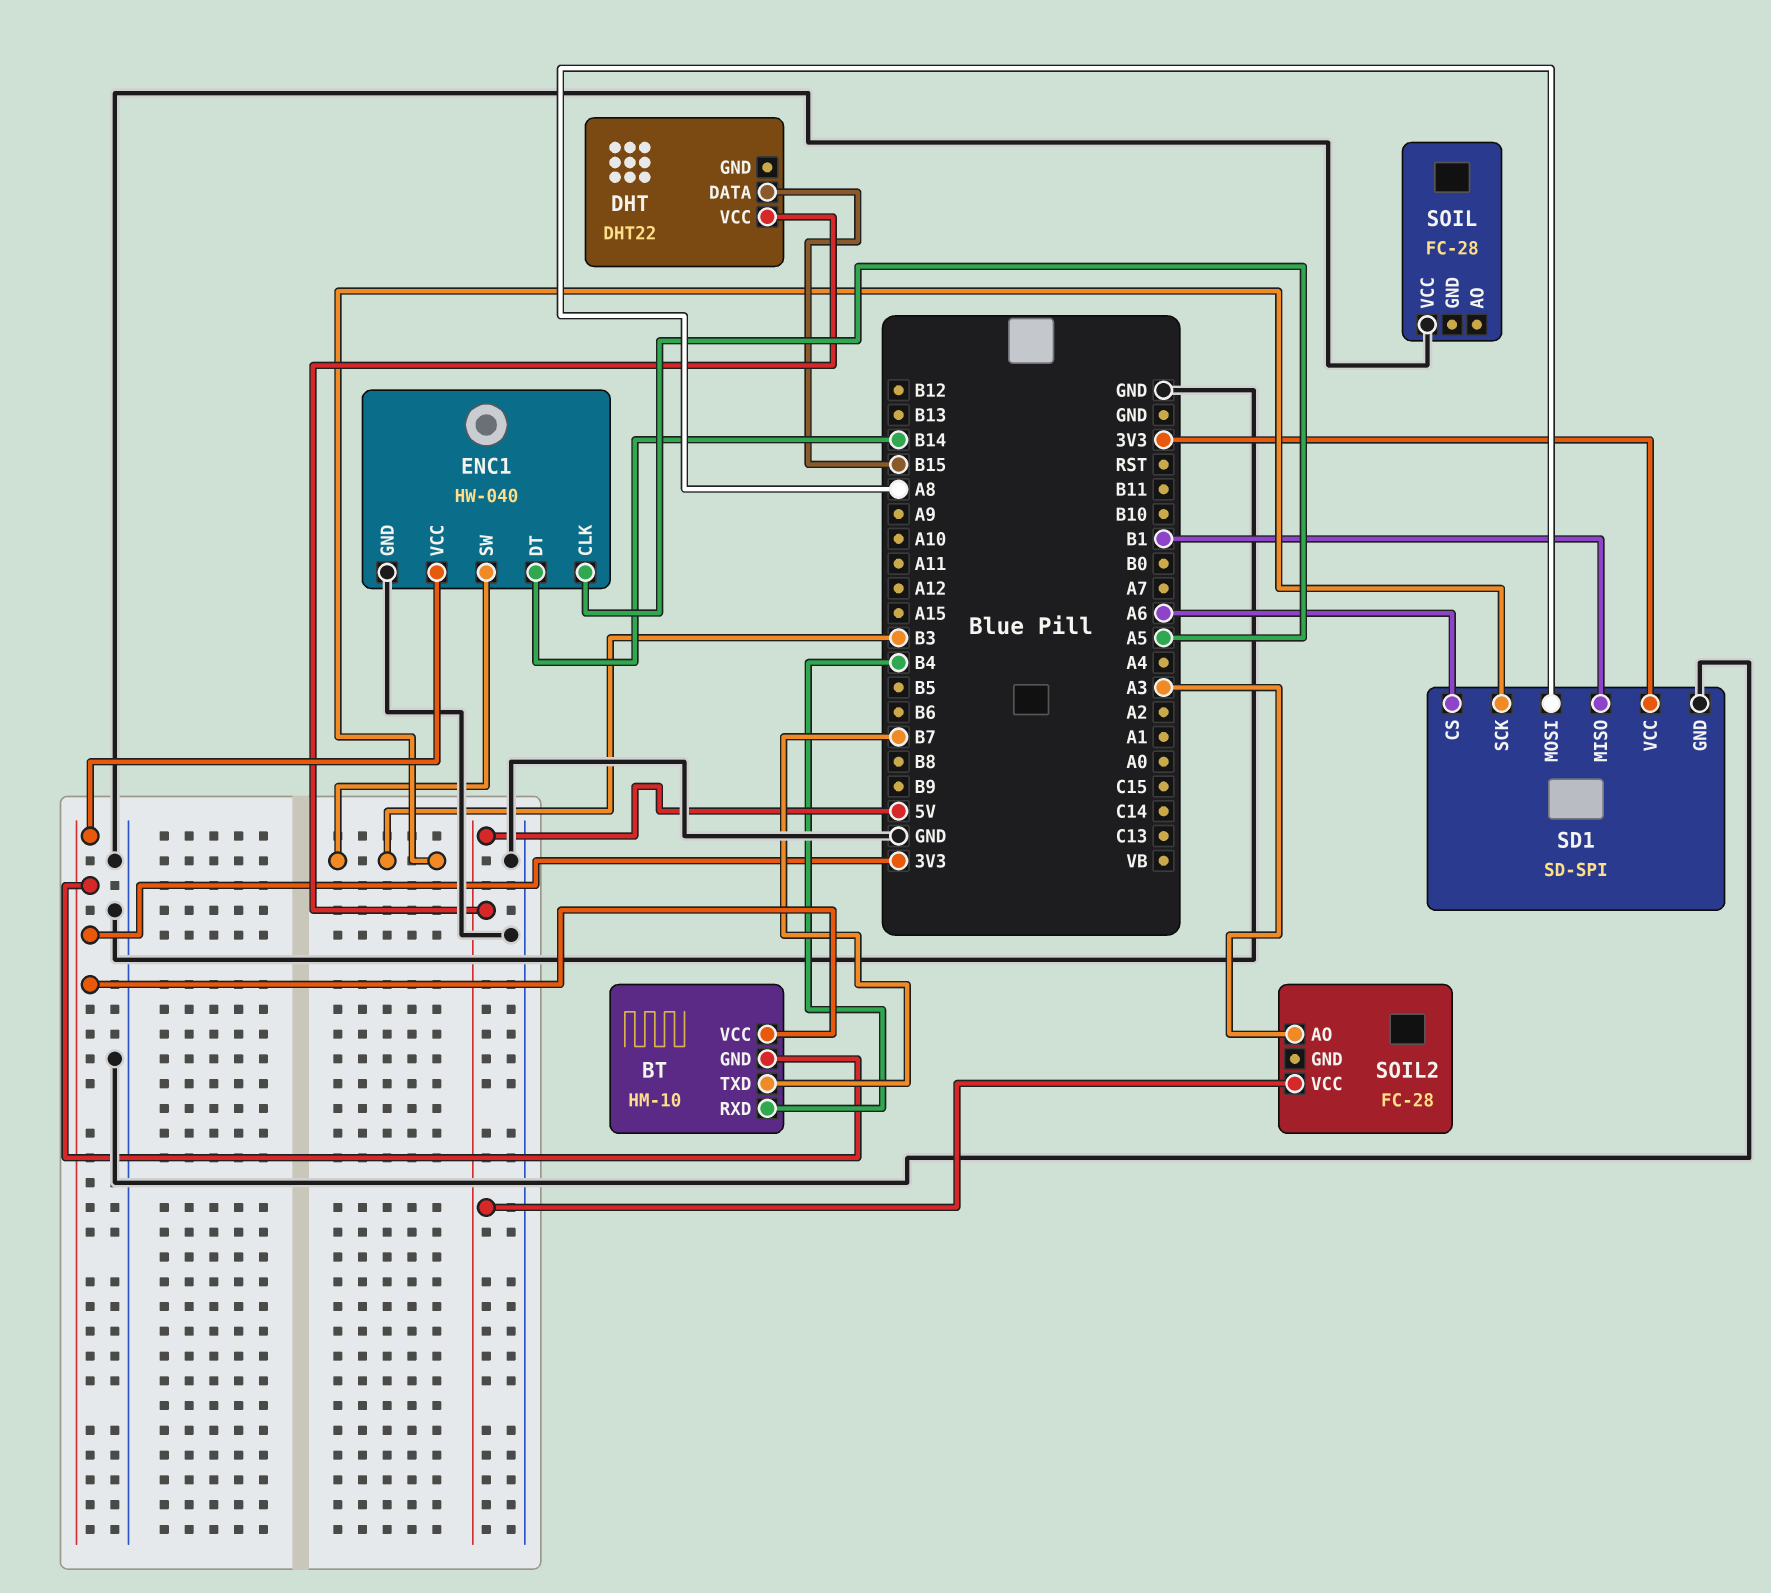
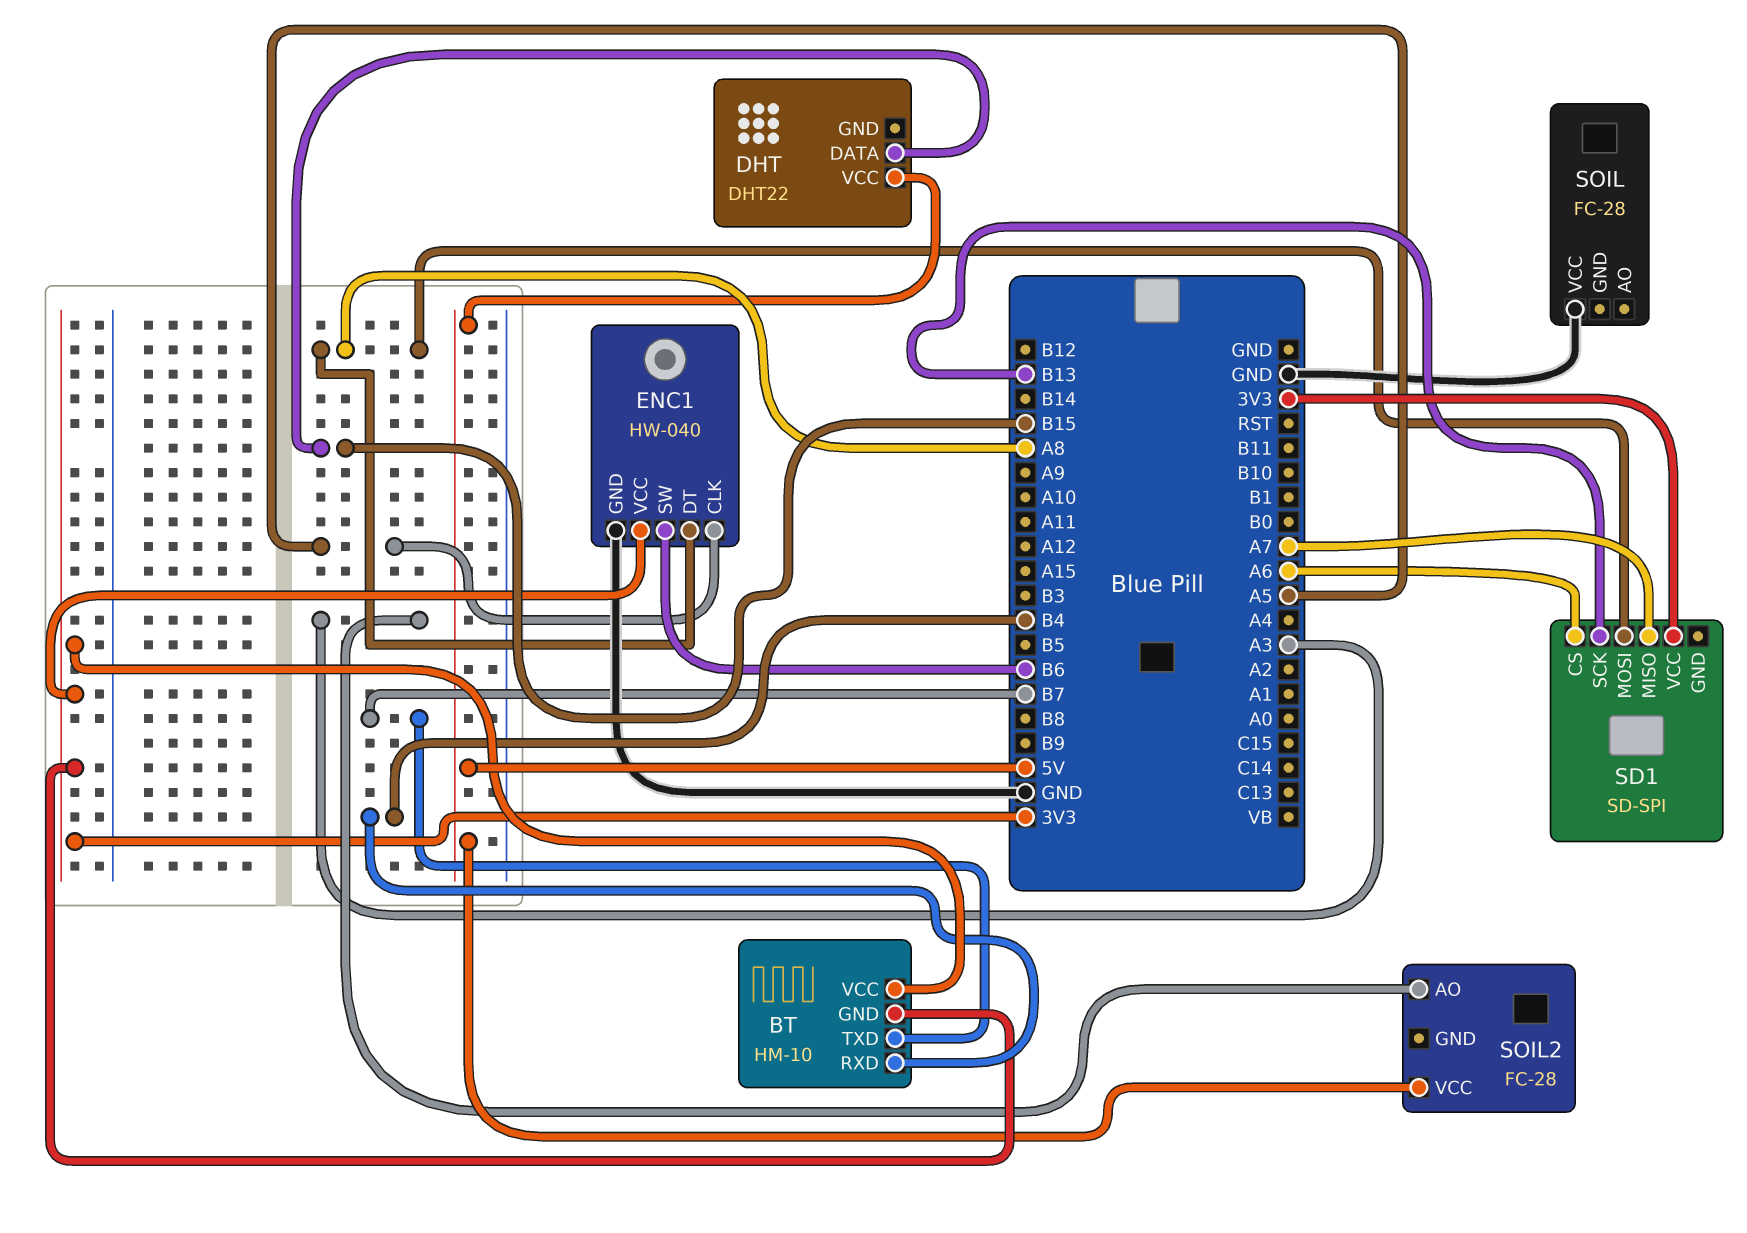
ENC1 pin DT: B14 -> A8
ENC1 pin SW: B3 -> B6
SD1 pin GND: GND -> none
SD1 pin MISO: B1 -> A7
SD1 pin SCK: B3 -> B13

